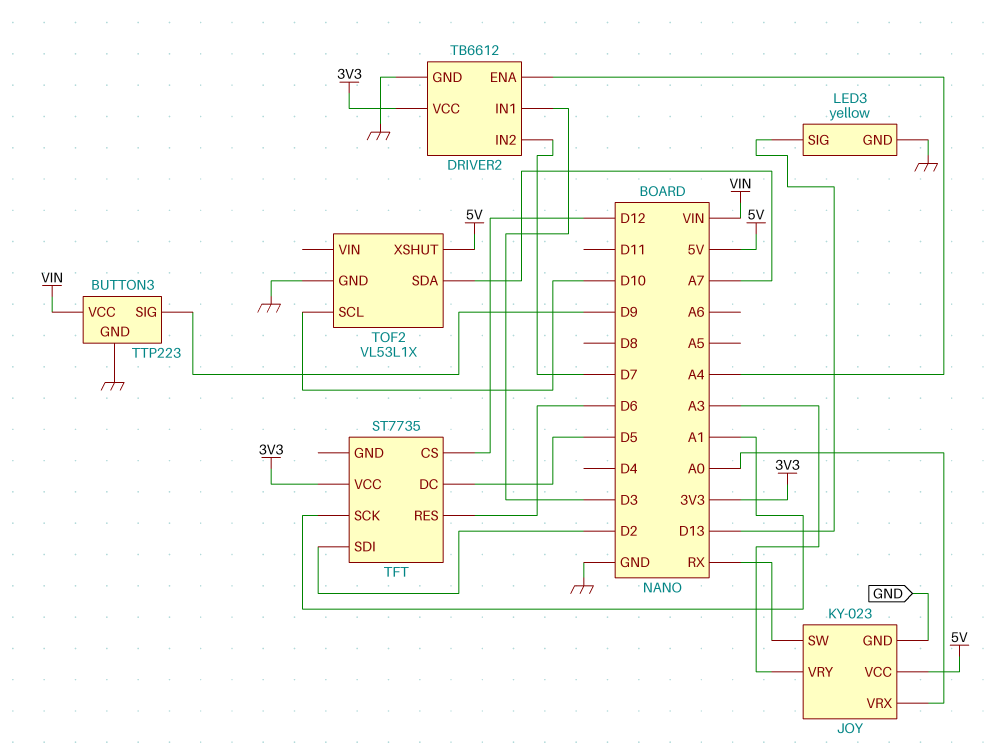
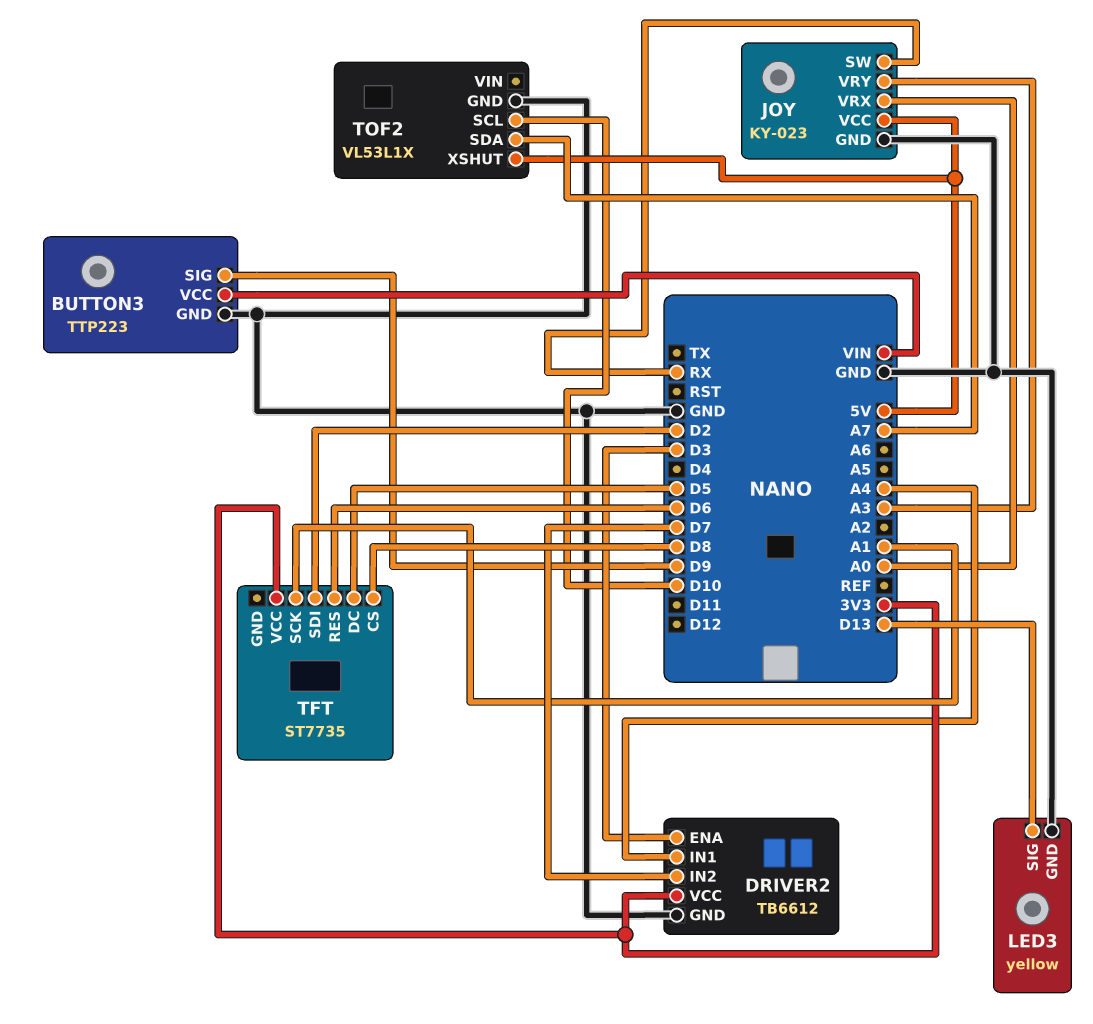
DRIVER2 pin ENA: A4 -> D3
DRIVER2 pin IN1: D3 -> A4
TFT pin CS: D12 -> D8

